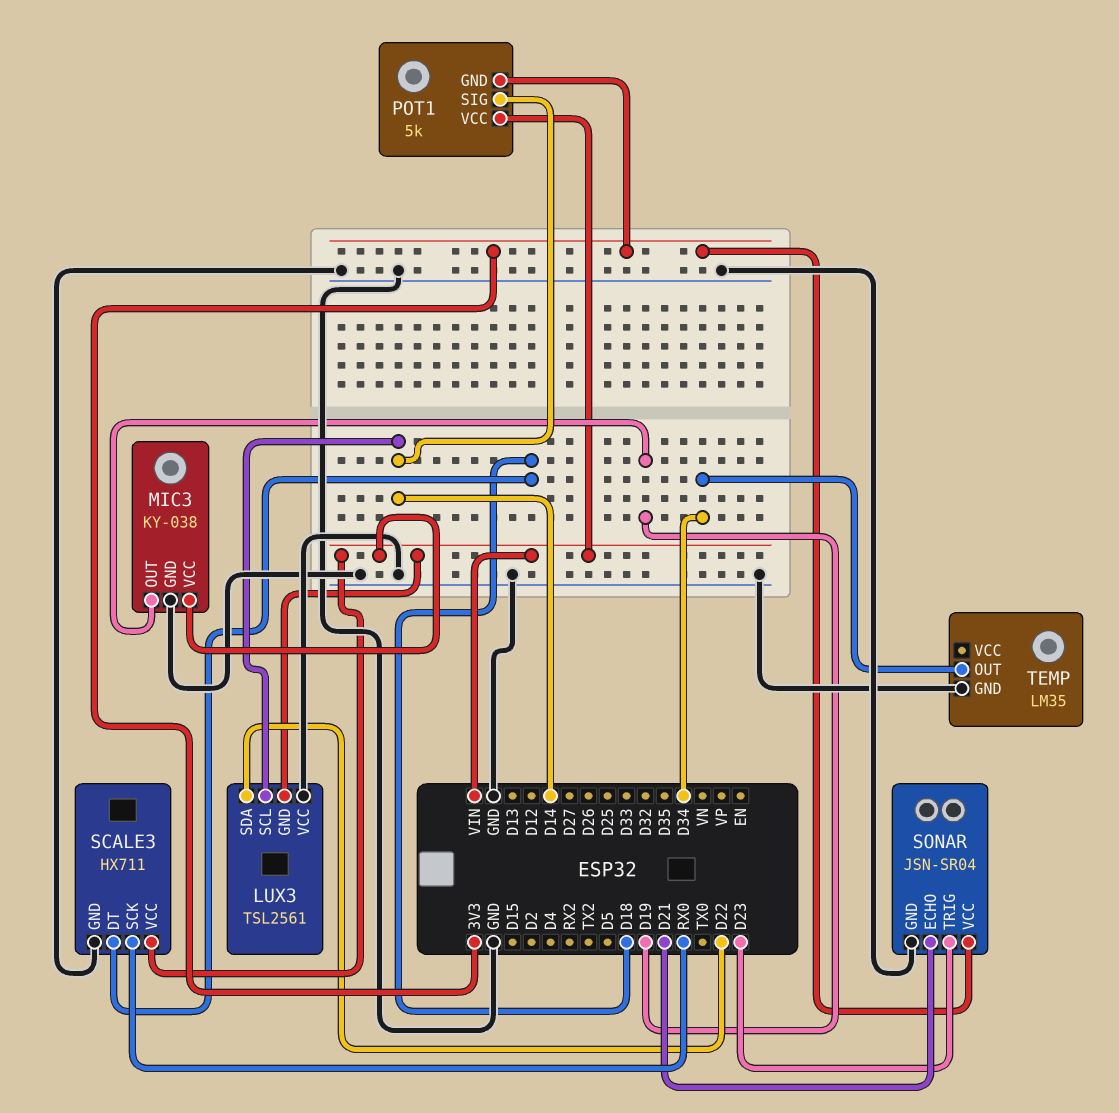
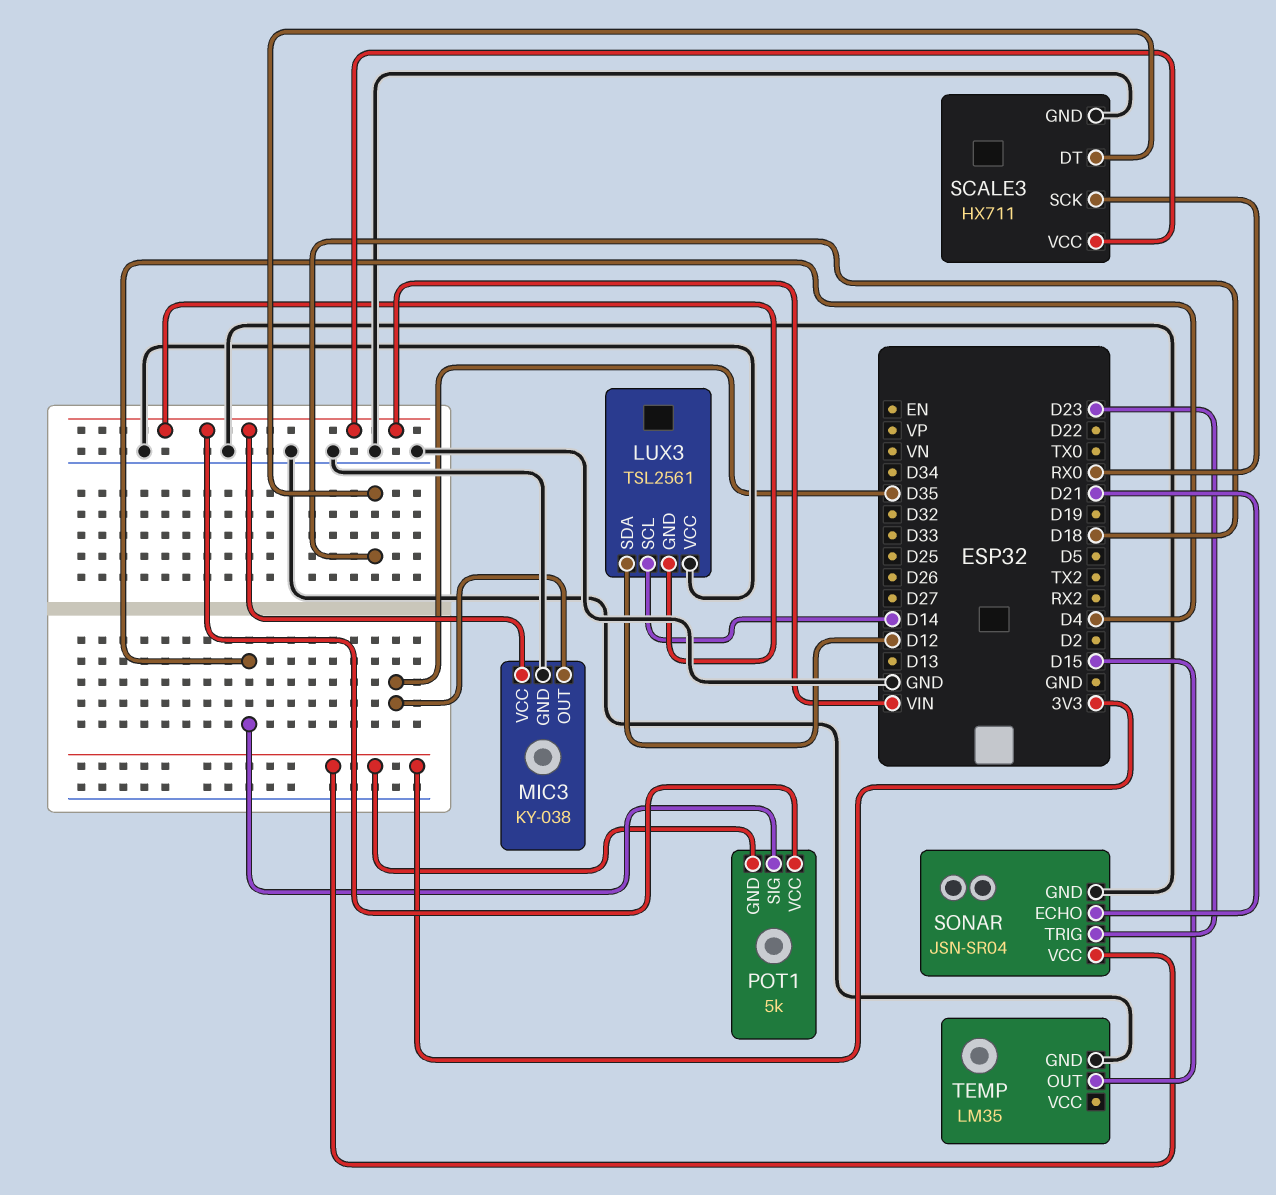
LUX3 pin SDA: D22 -> D12
MIC3 pin OUT: D19 -> D35
POT1 pin SIG: D14 -> D4
TEMP pin OUT: D34 -> D15

